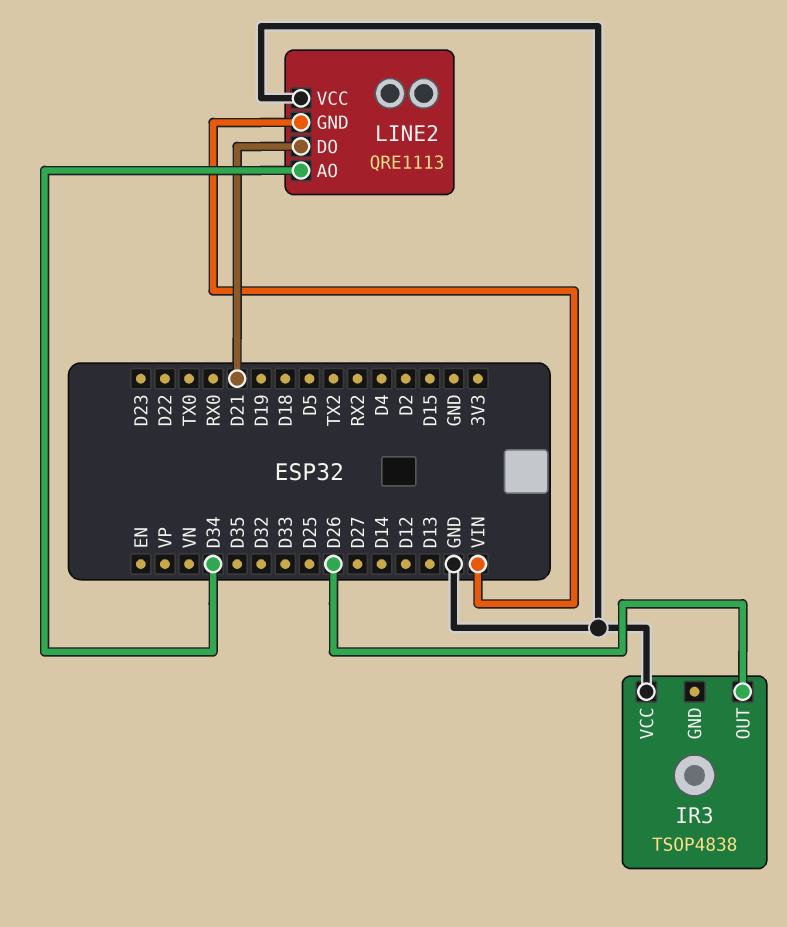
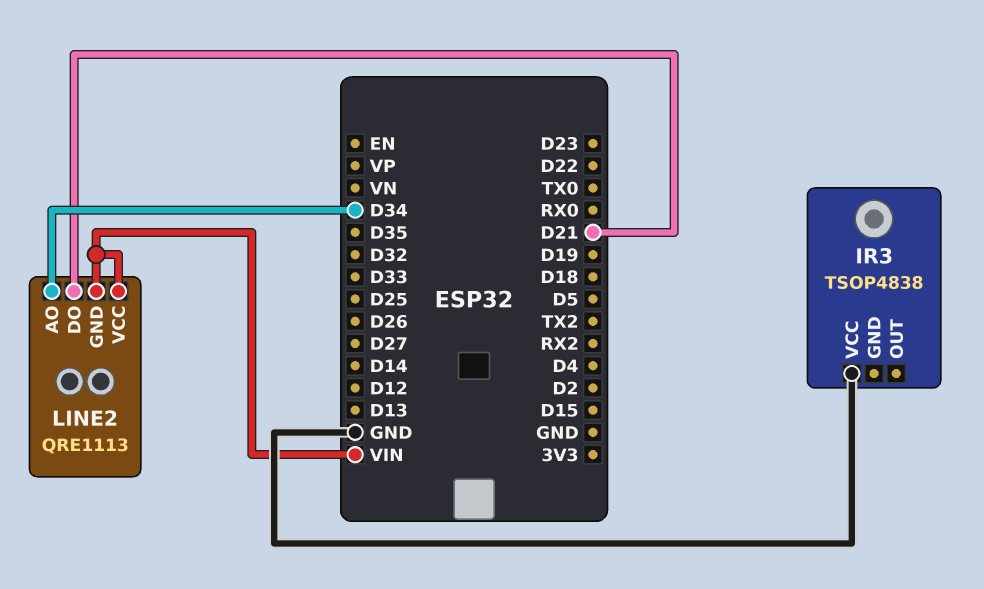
IR3 pin OUT: D26 -> none
LINE2 pin VCC: GND -> VIN

